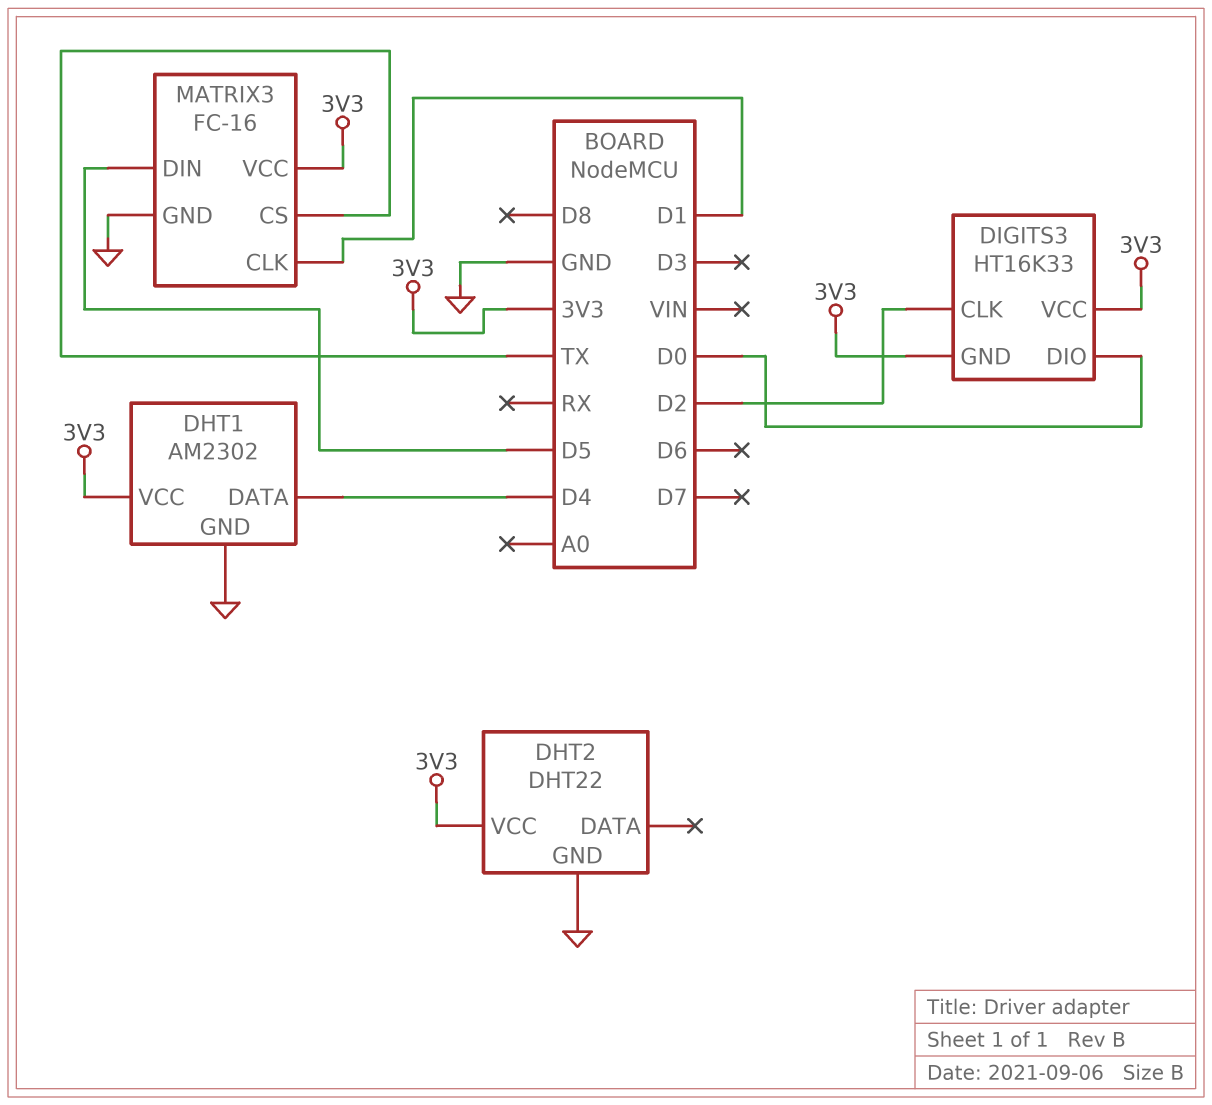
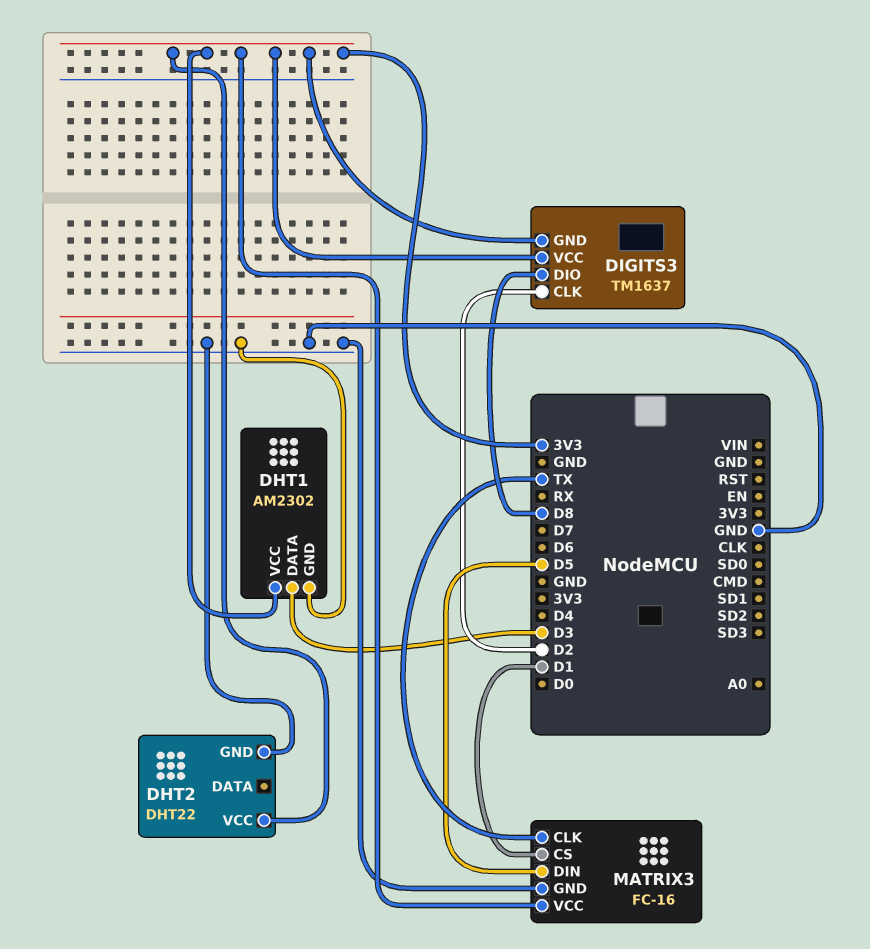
DHT1 pin DATA: D4 -> D3
DIGITS3: HT16K33 -> TM1637
DIGITS3 pin DIO: D0 -> D8
MATRIX3 pin CLK: D1 -> TX
MATRIX3 pin CS: TX -> D1

